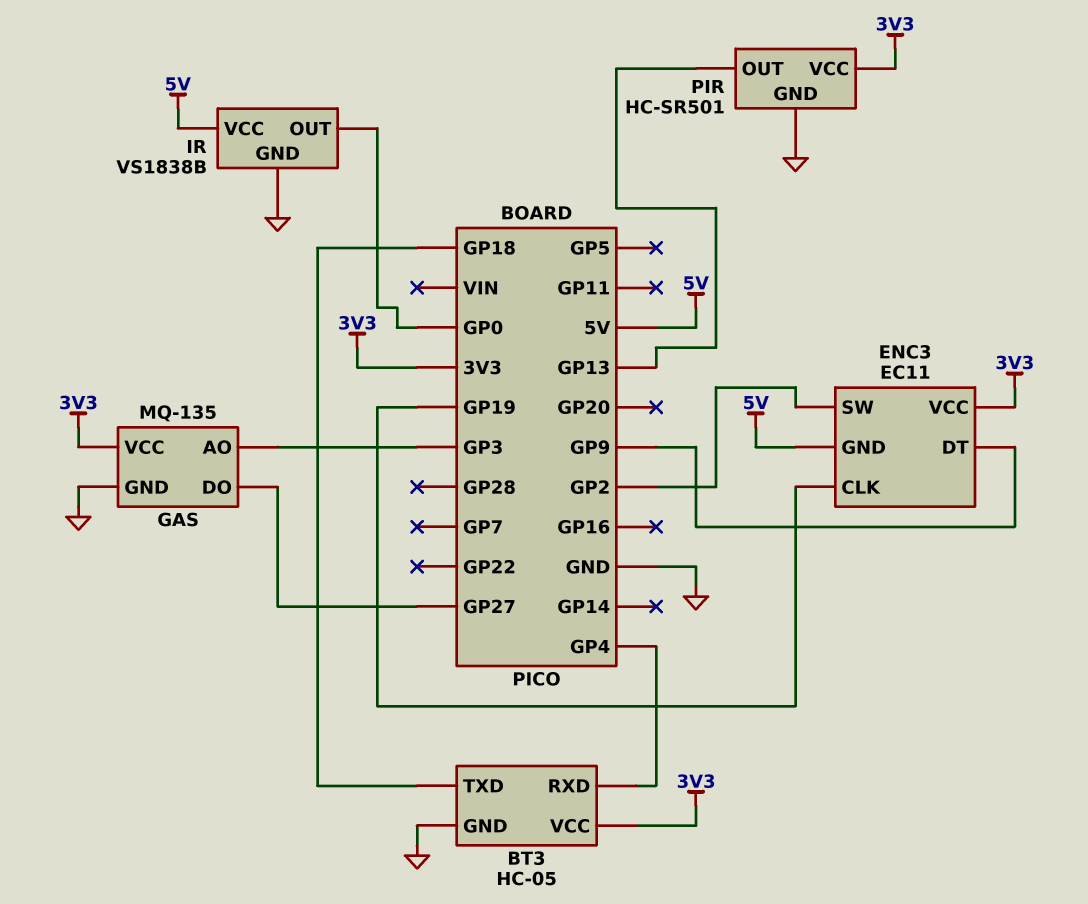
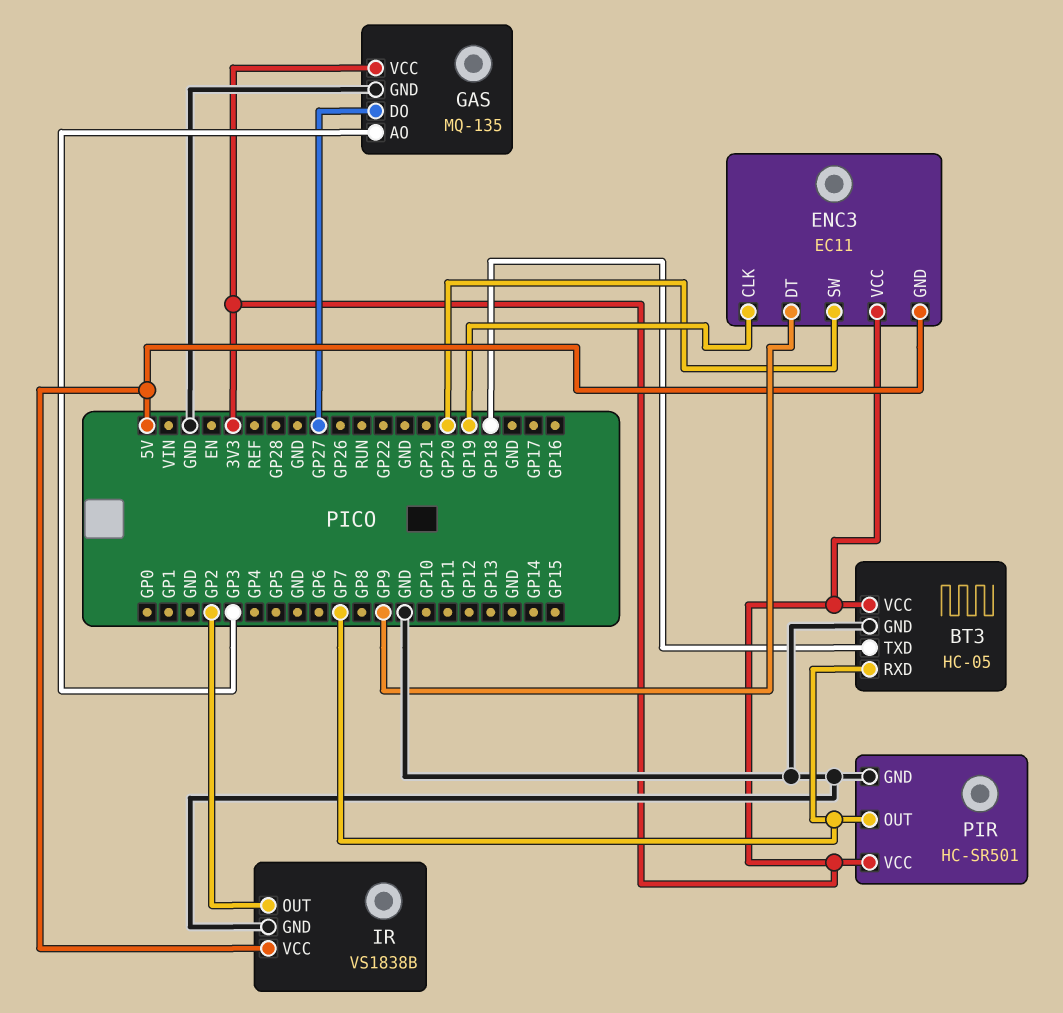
BT3 pin RXD: GP4 -> GP7
ENC3 pin SW: GP2 -> GP20
IR pin OUT: GP0 -> GP2
PIR pin OUT: GP13 -> GP7

